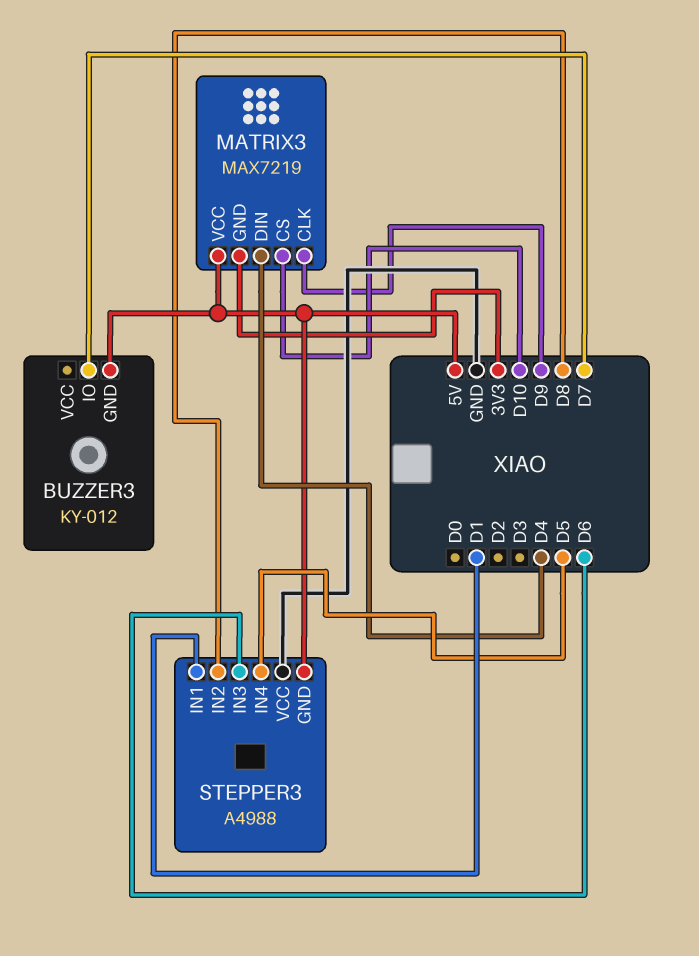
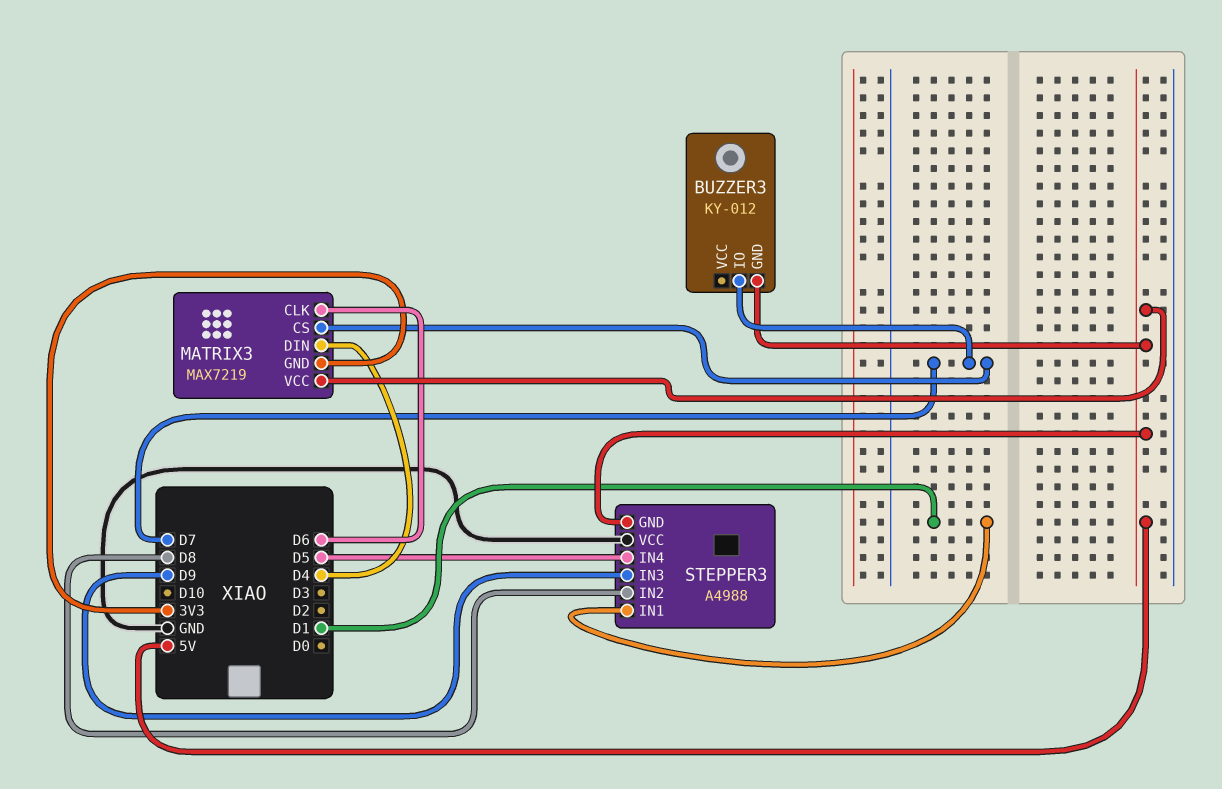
MATRIX3 pin CLK: D9 -> D6
MATRIX3 pin CS: D10 -> D7
STEPPER3 pin IN3: D6 -> D9

